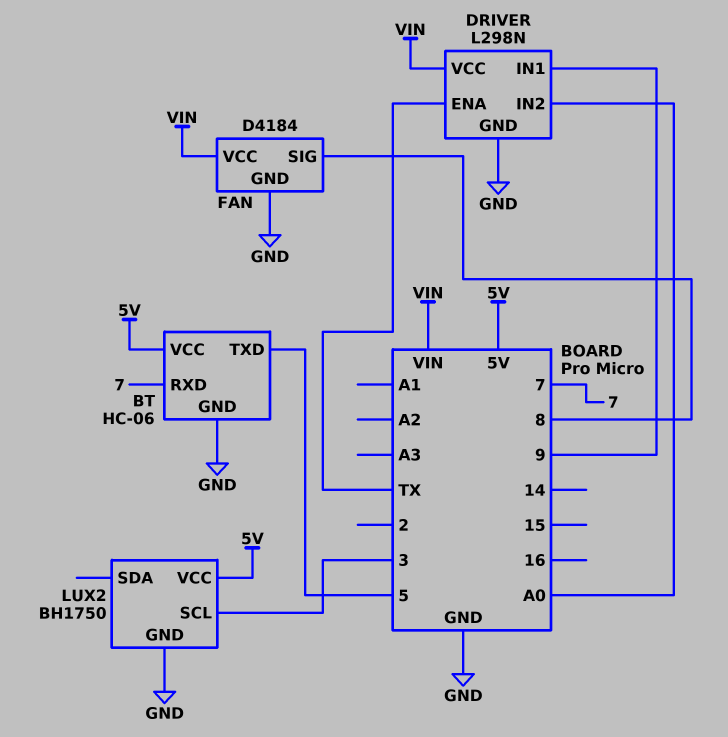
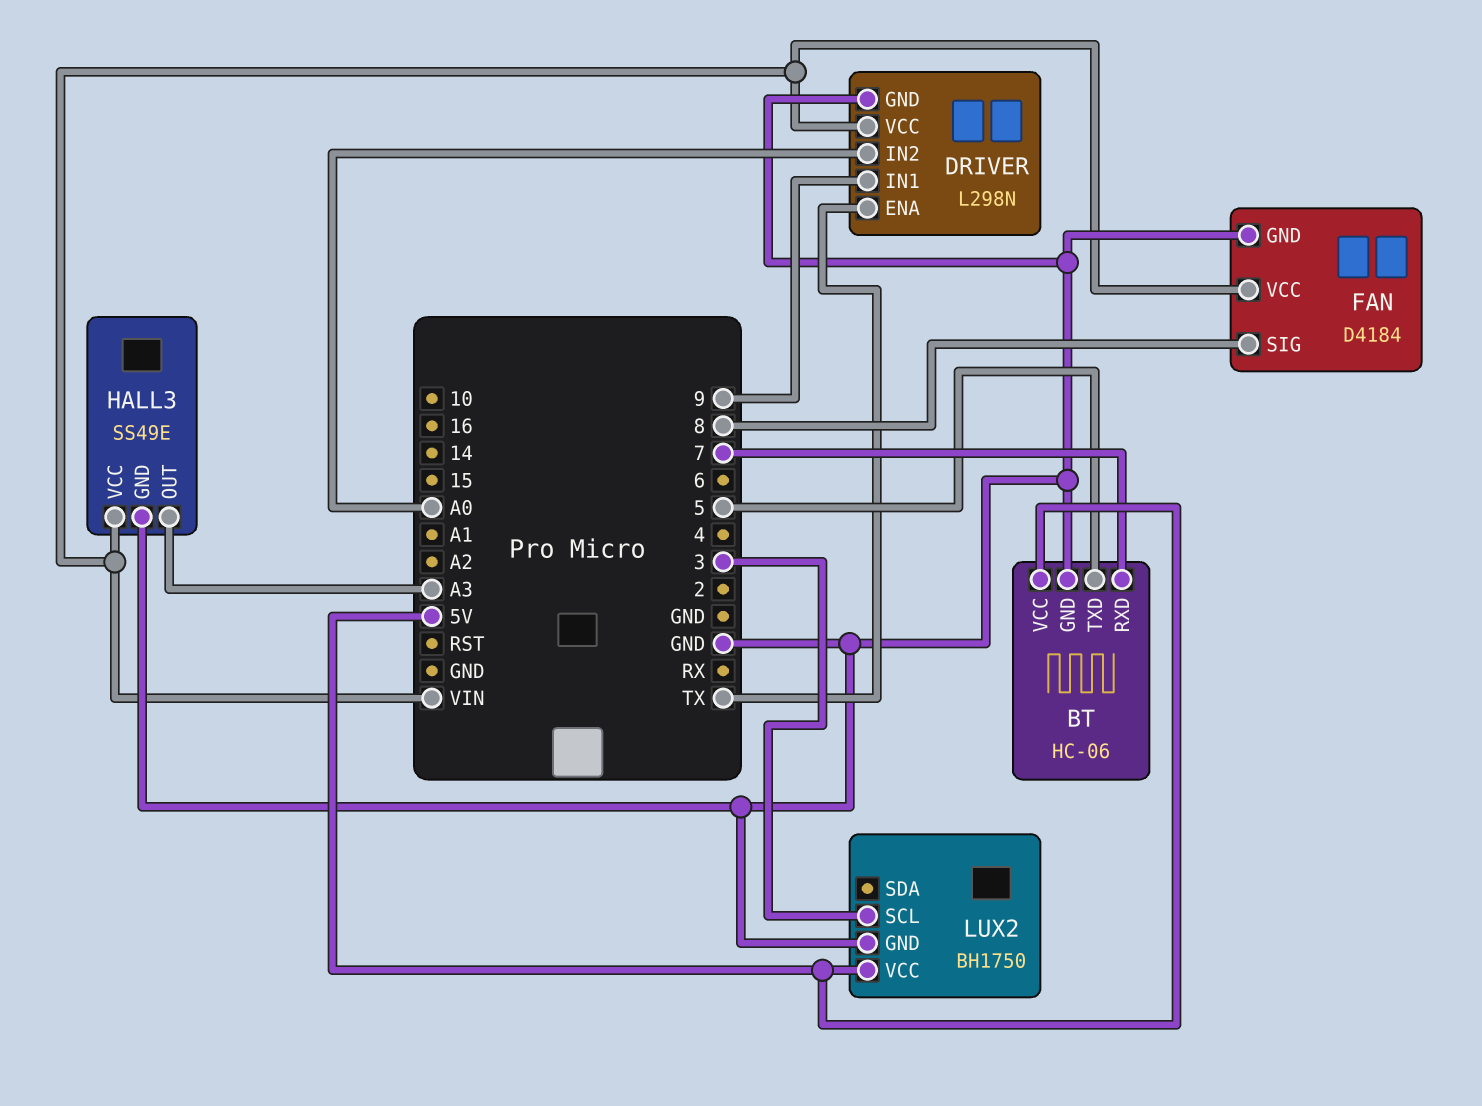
HALL3: none -> SS49E
HALL3 pin GND: none -> GND
HALL3 pin OUT: none -> A3
HALL3 pin VCC: none -> VIN

